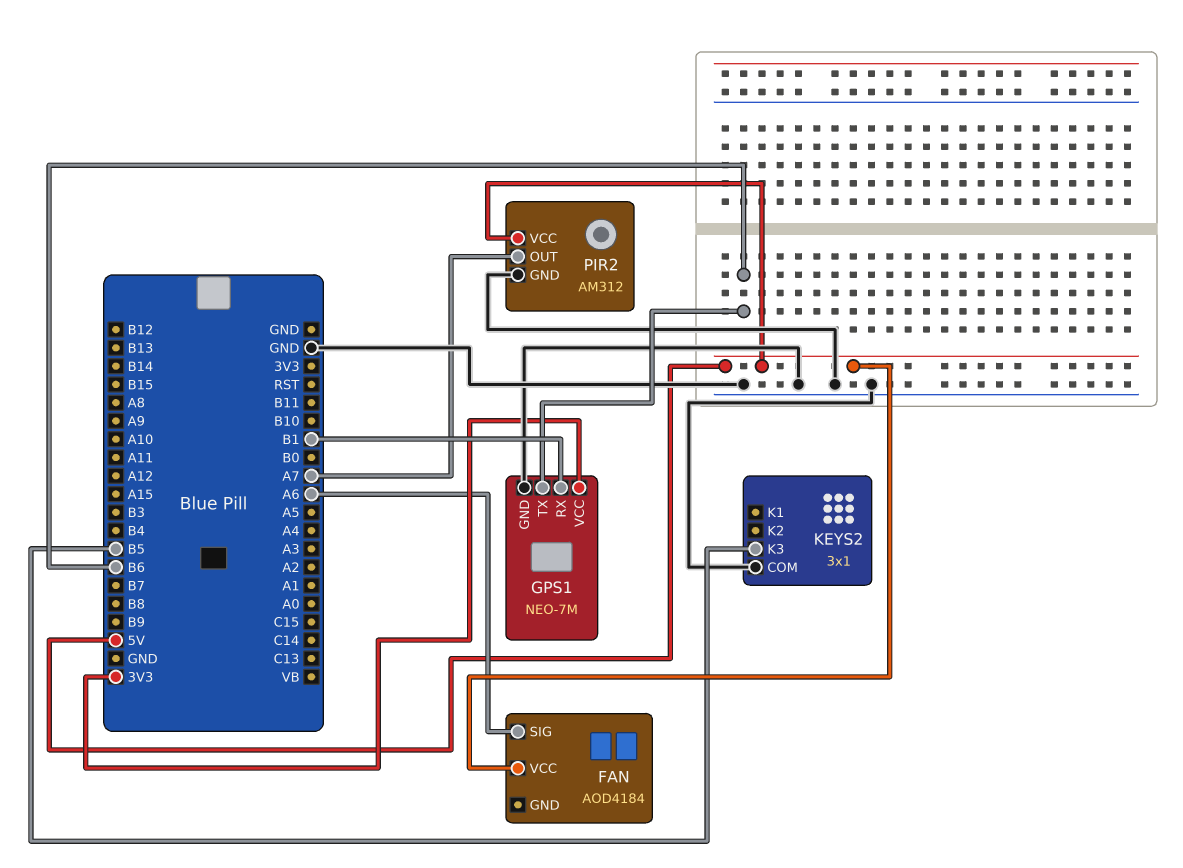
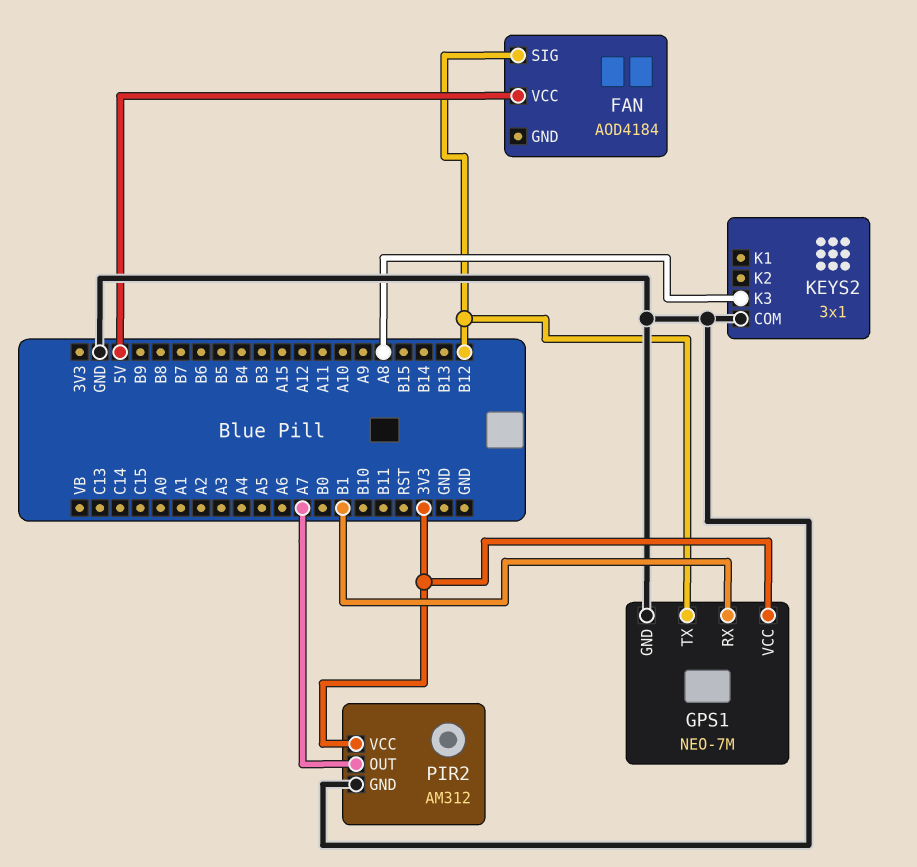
FAN pin SIG: A6 -> B12
GPS1 pin TX: B6 -> B12
KEYS2 pin K3: B5 -> A8
PIR2 pin VCC: 5V -> 3V3

